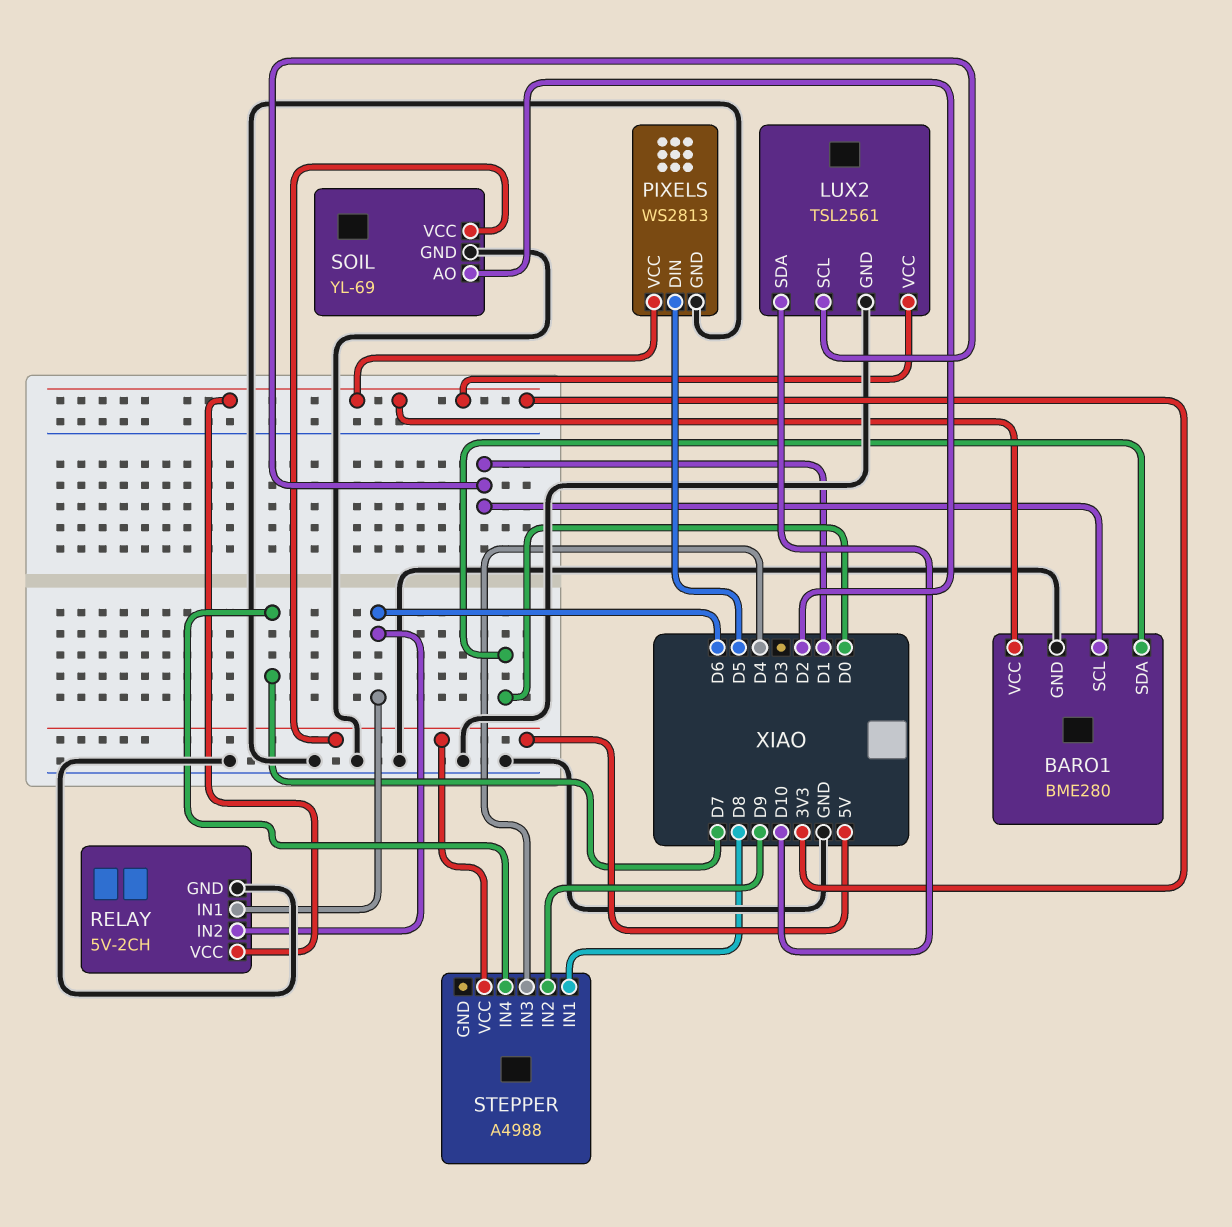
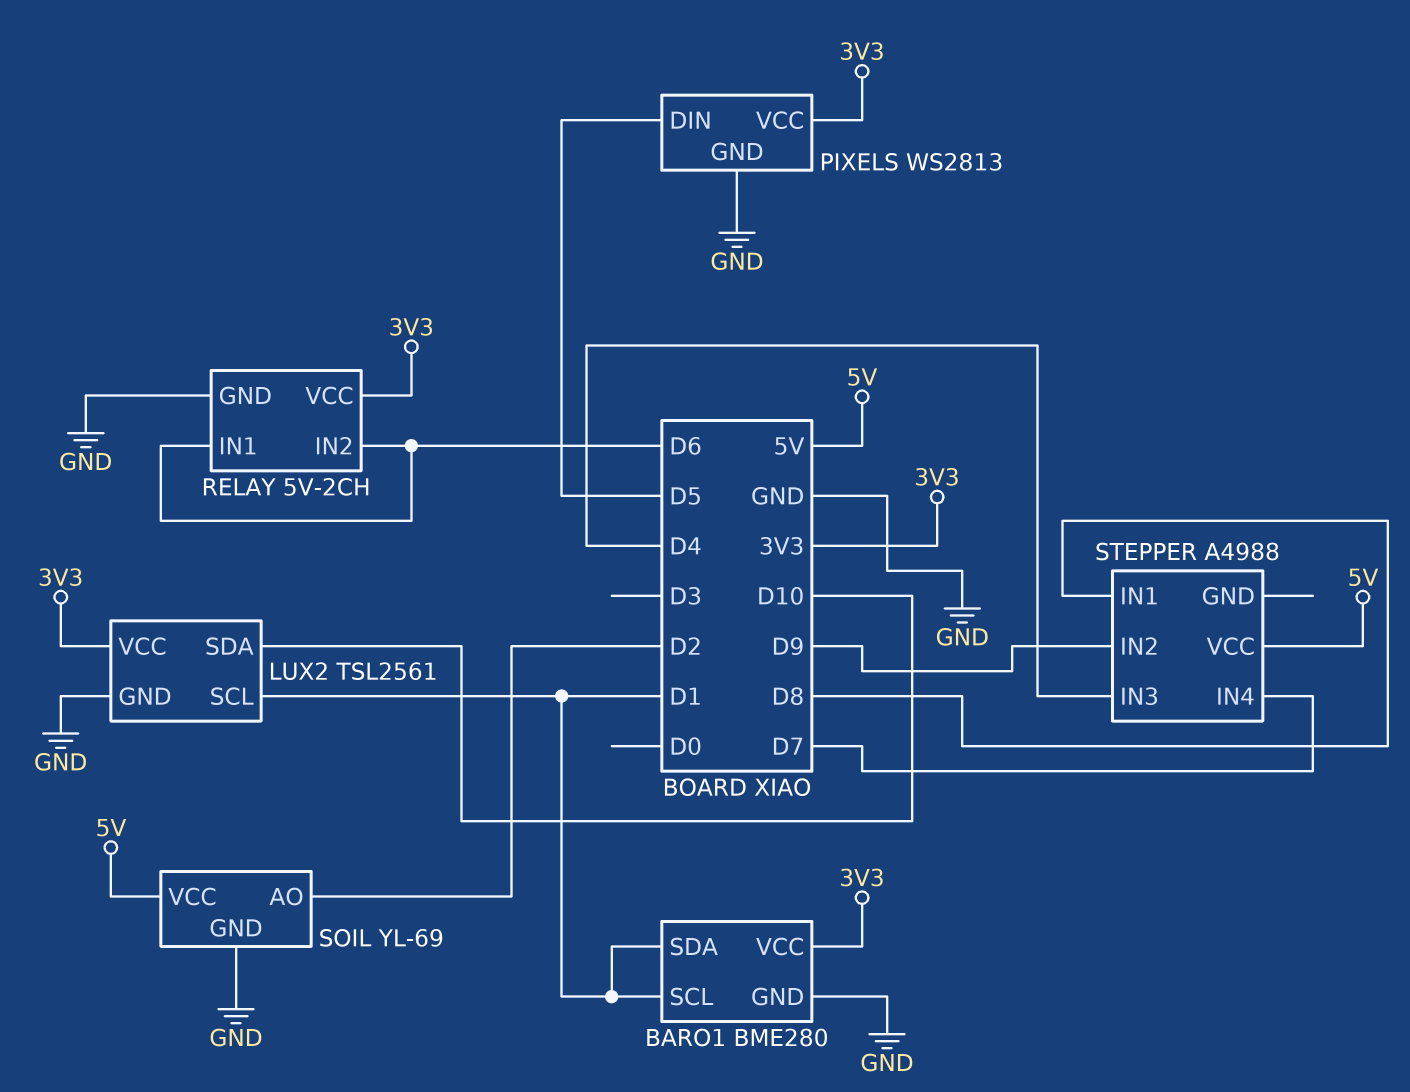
BARO1 pin SDA: D0 -> D1

